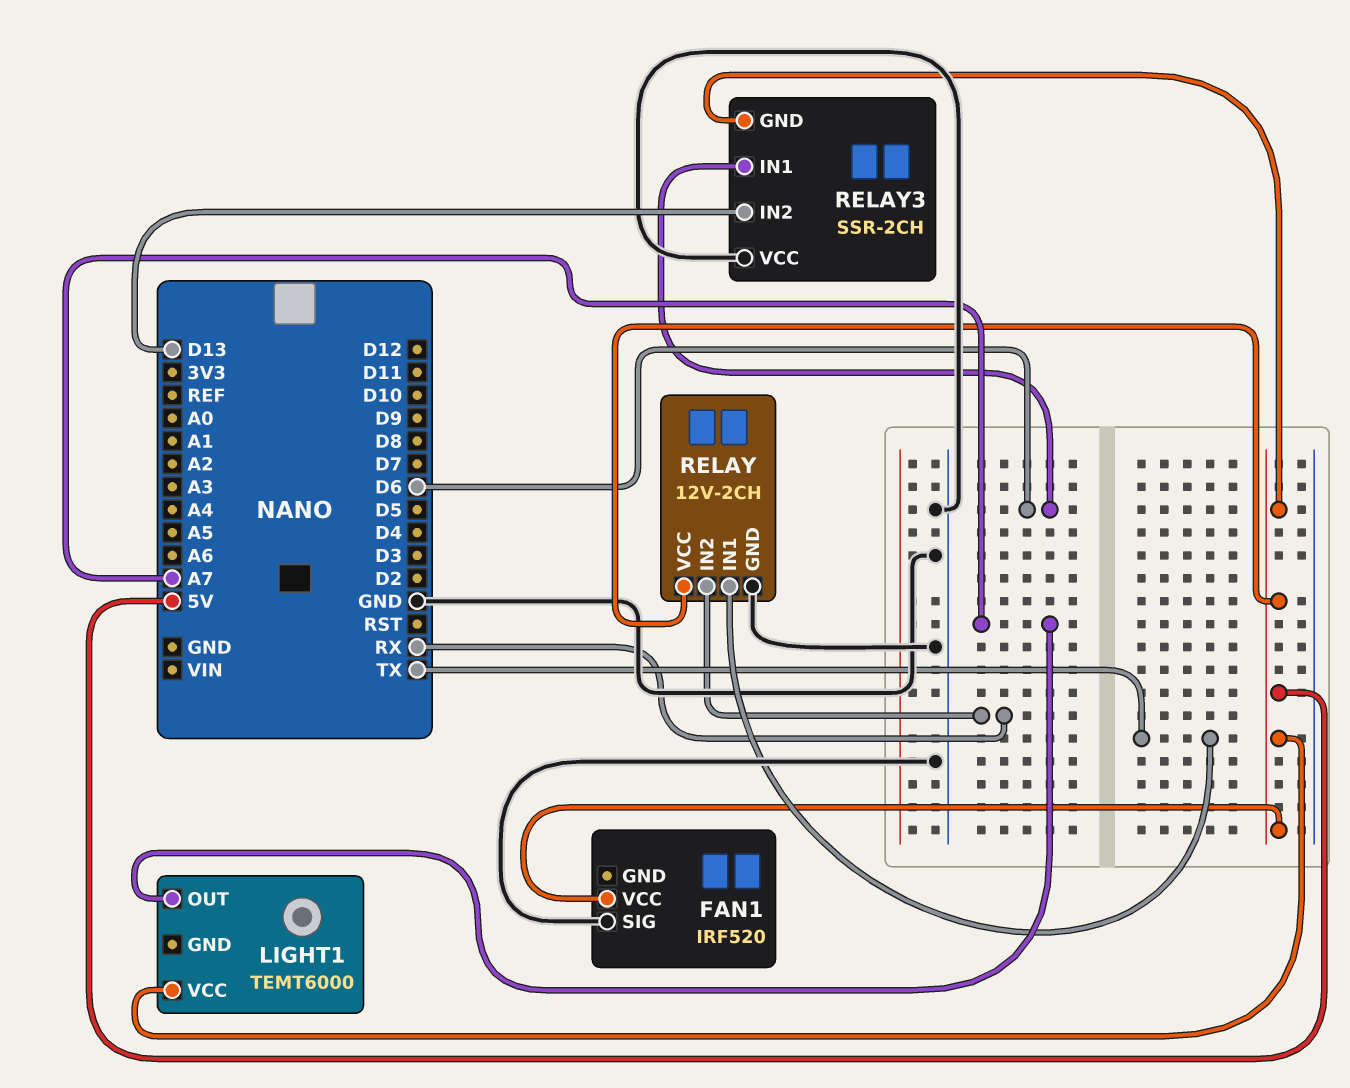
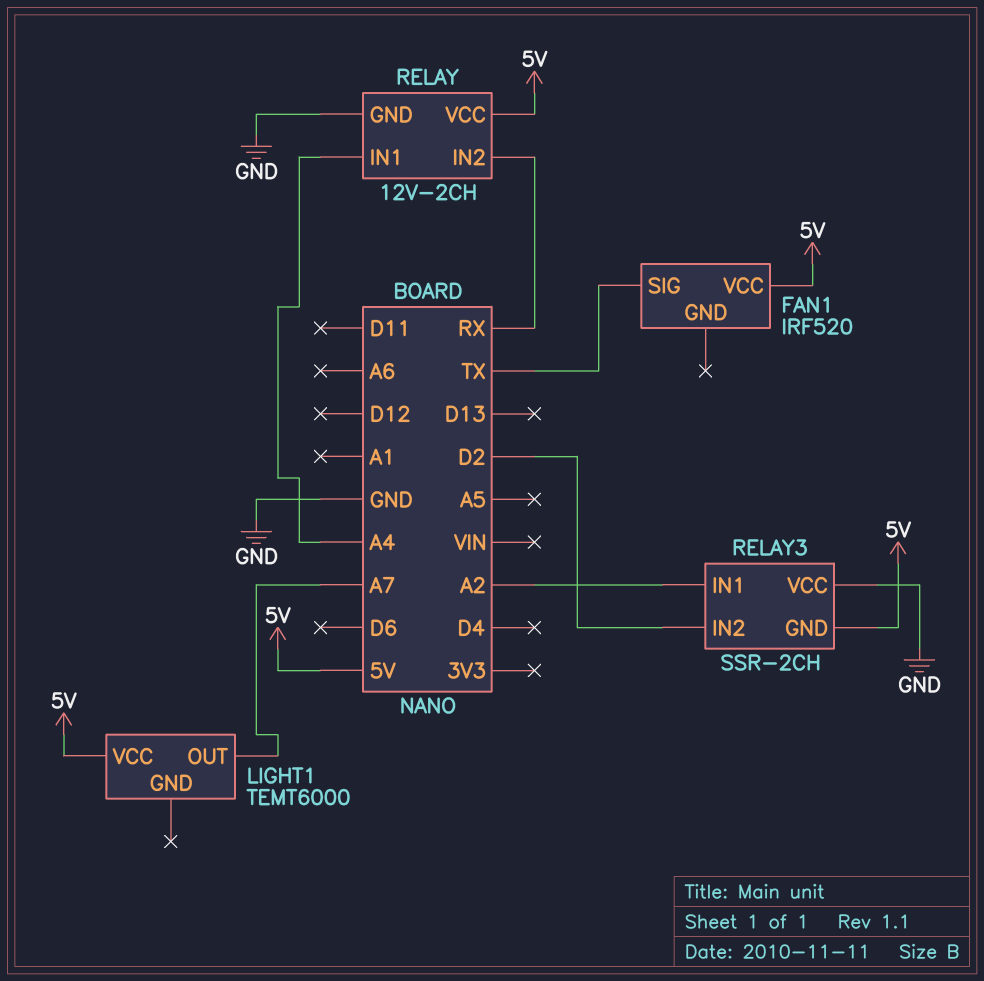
FAN1 pin SIG: GND -> TX
RELAY pin IN1: TX -> A4
RELAY3 pin IN1: D6 -> A2
RELAY3 pin IN2: D13 -> D2

